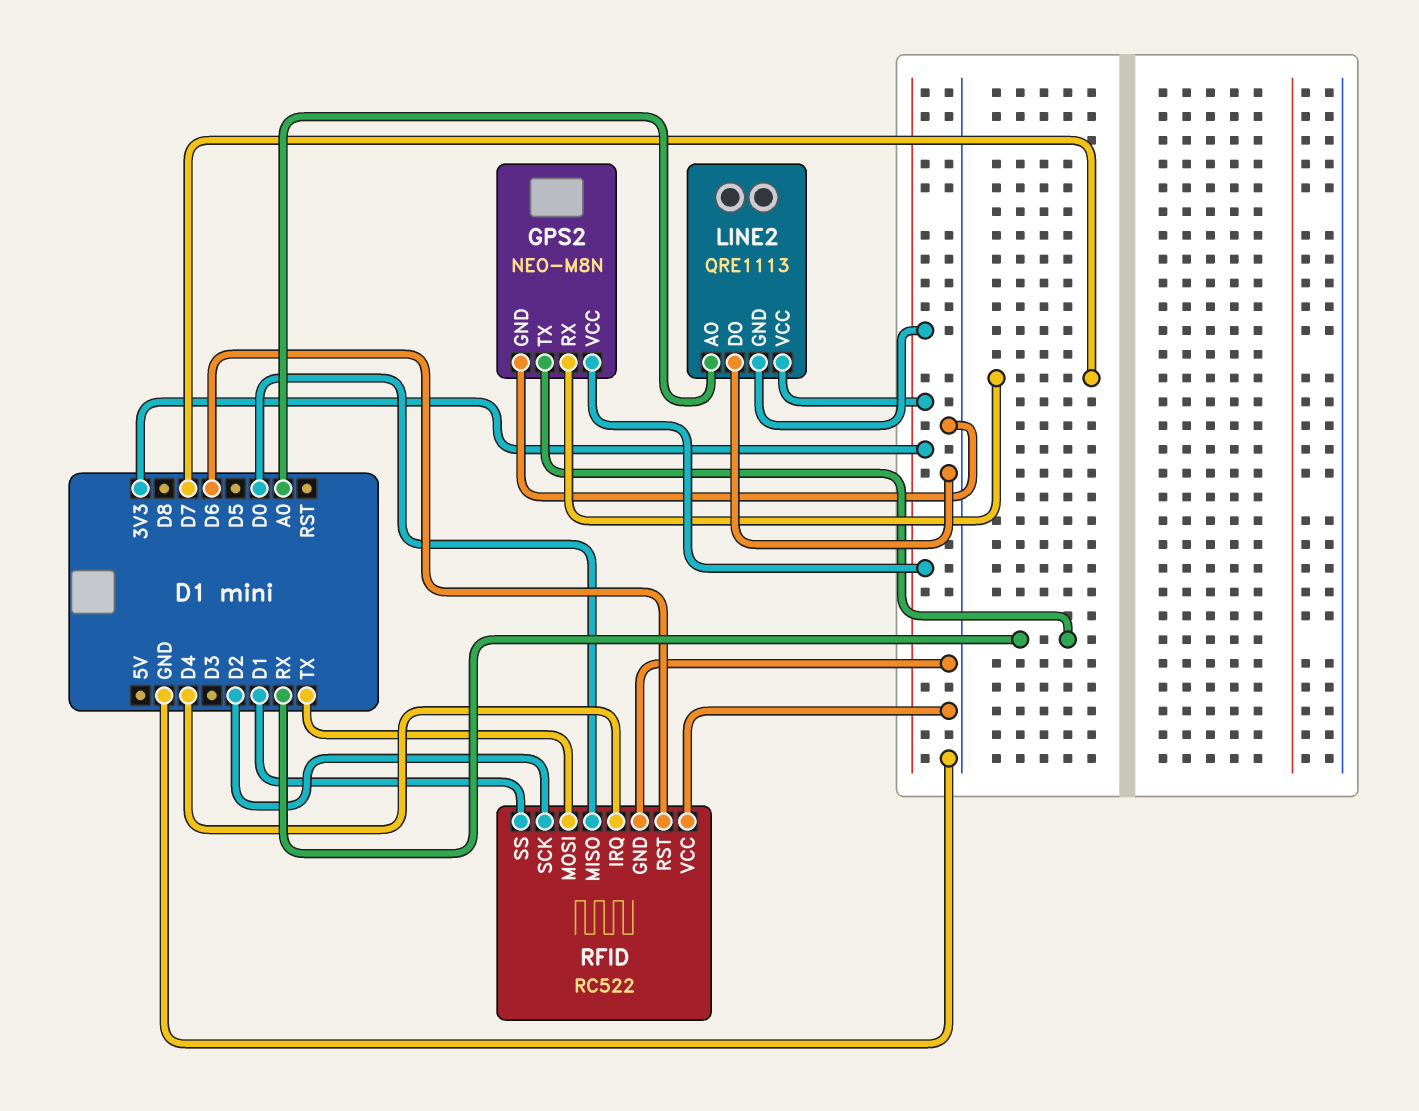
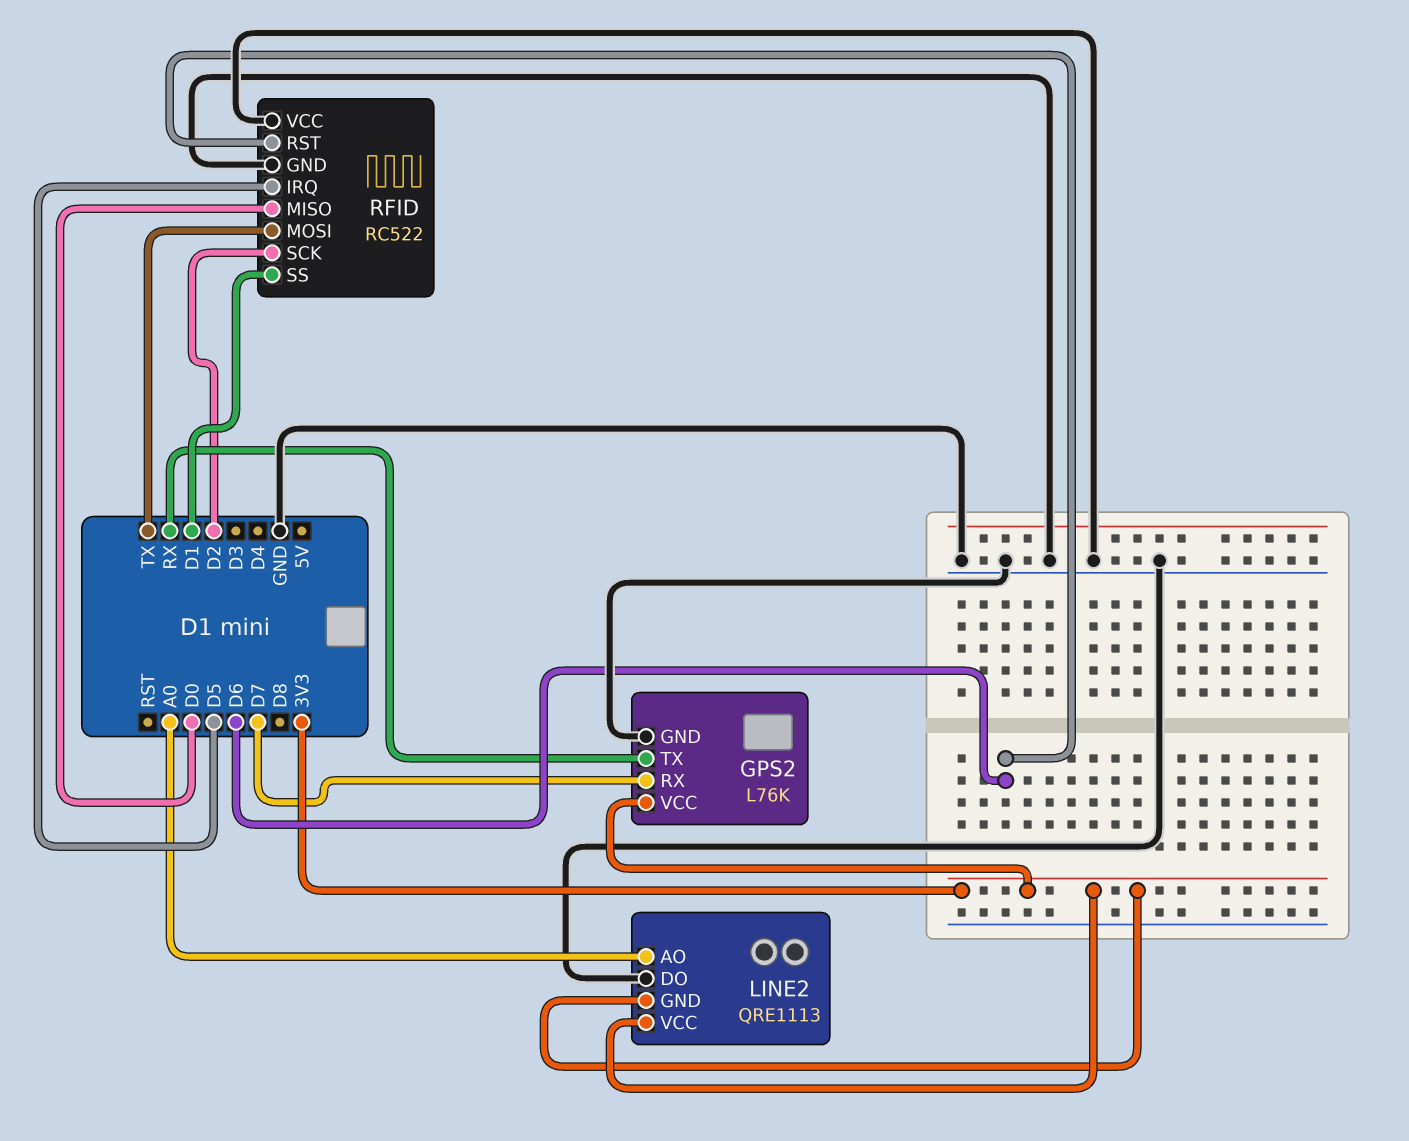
GPS2: NEO-M8N -> L76K
RFID pin IRQ: D4 -> D5

